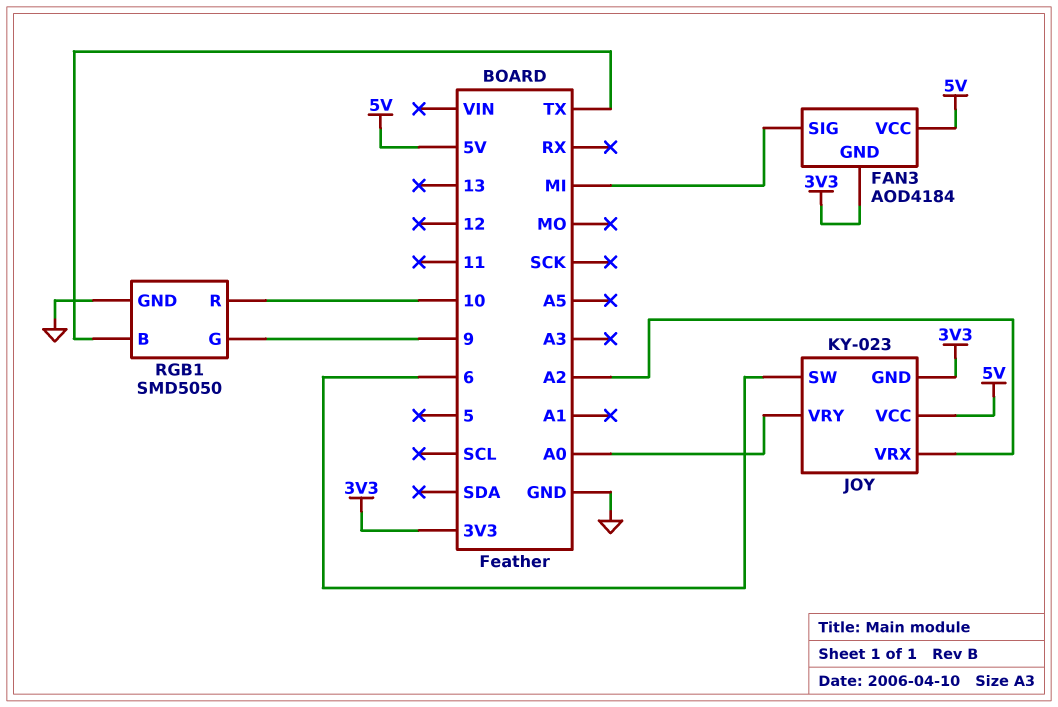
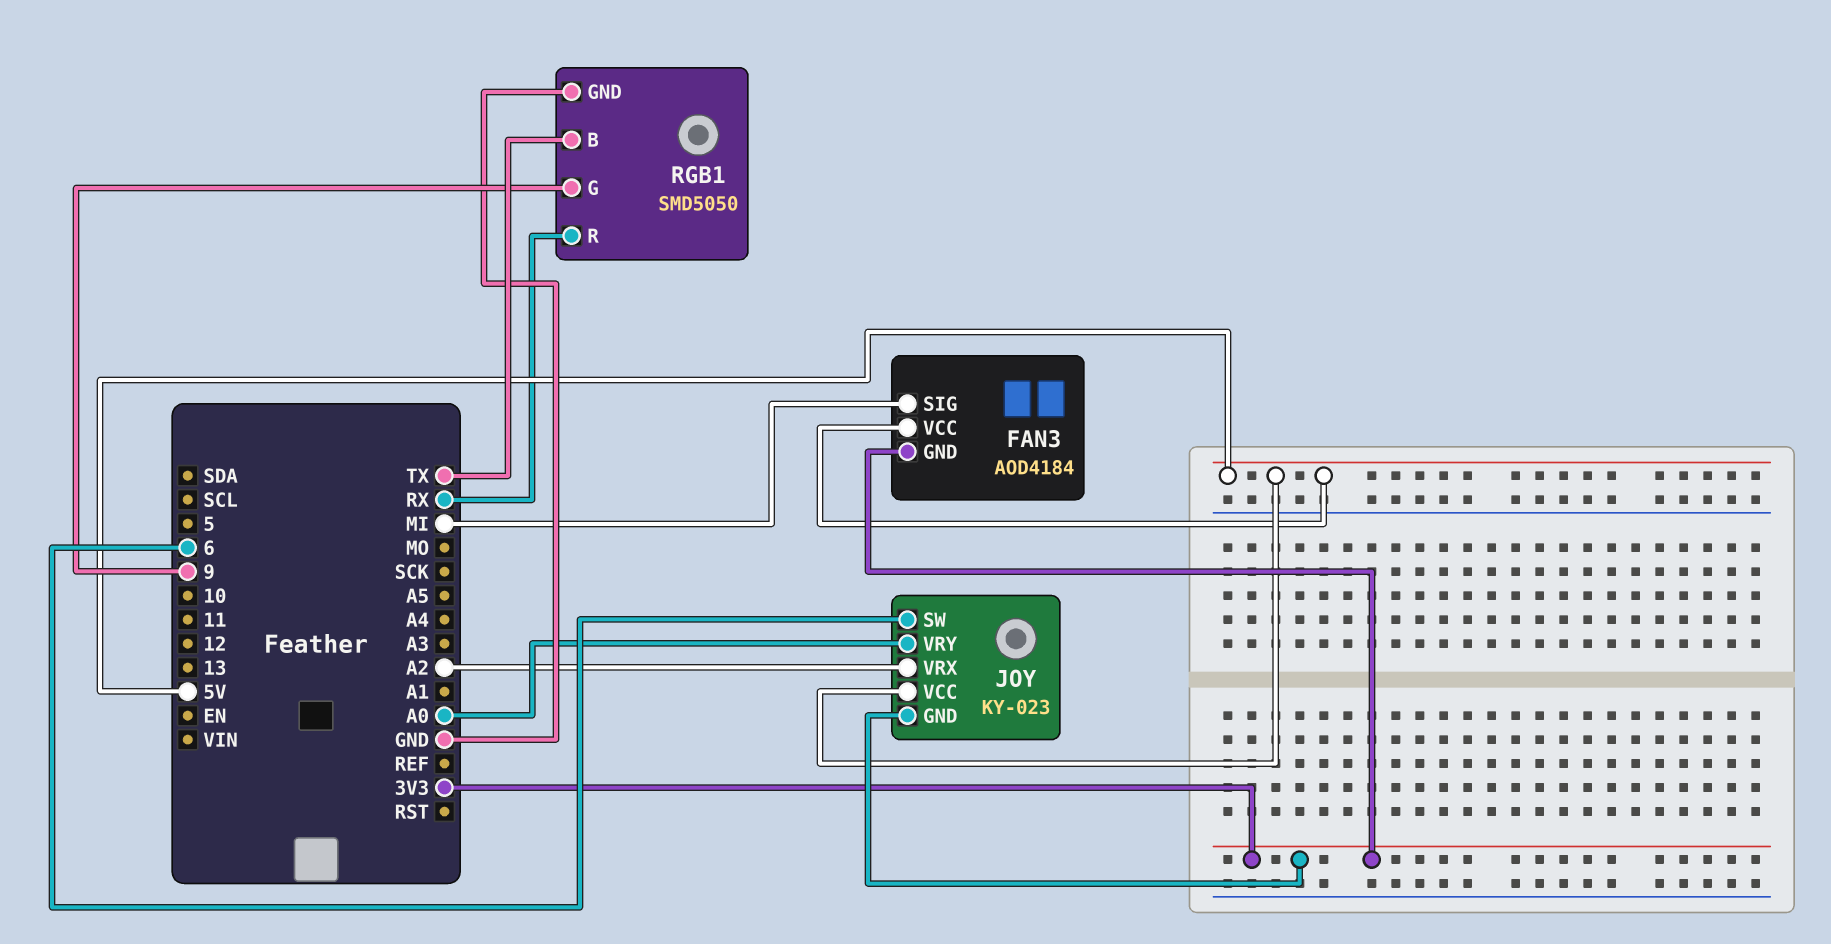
RGB1 pin R: 10 -> RX

